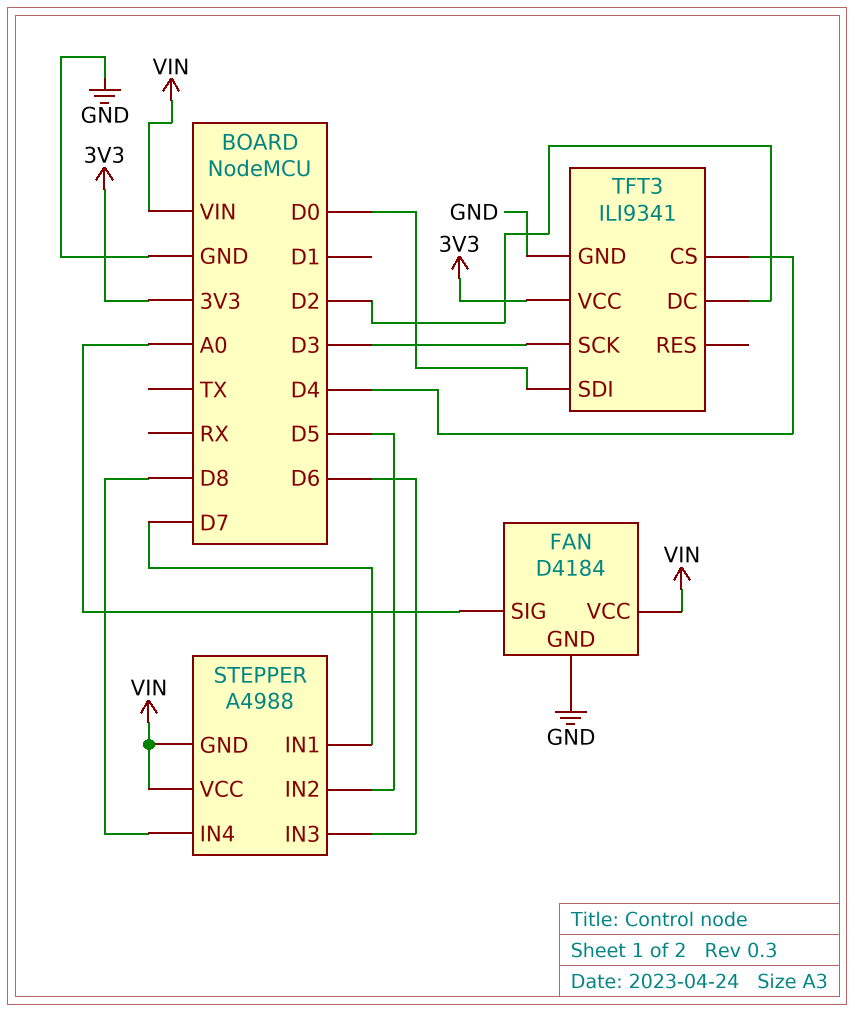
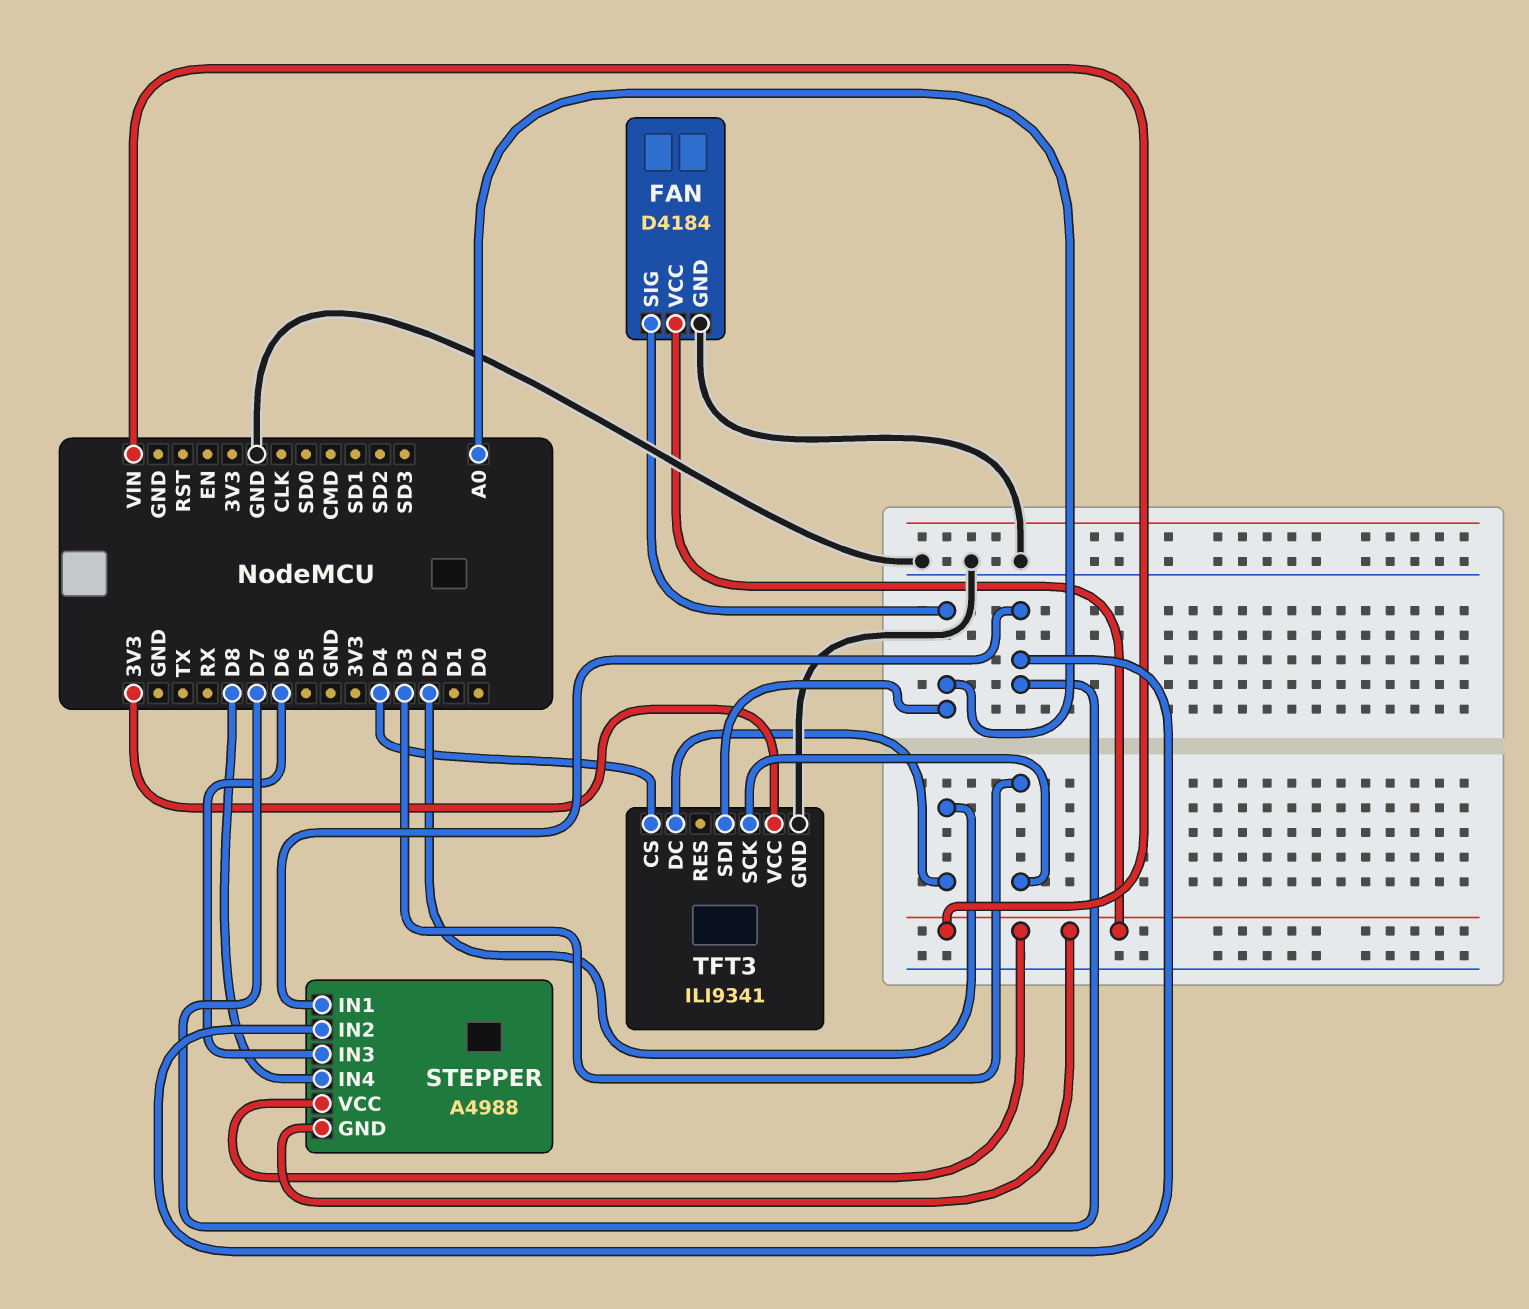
STEPPER pin IN2: D5 -> D7
TFT3 pin SDI: D0 -> A0

